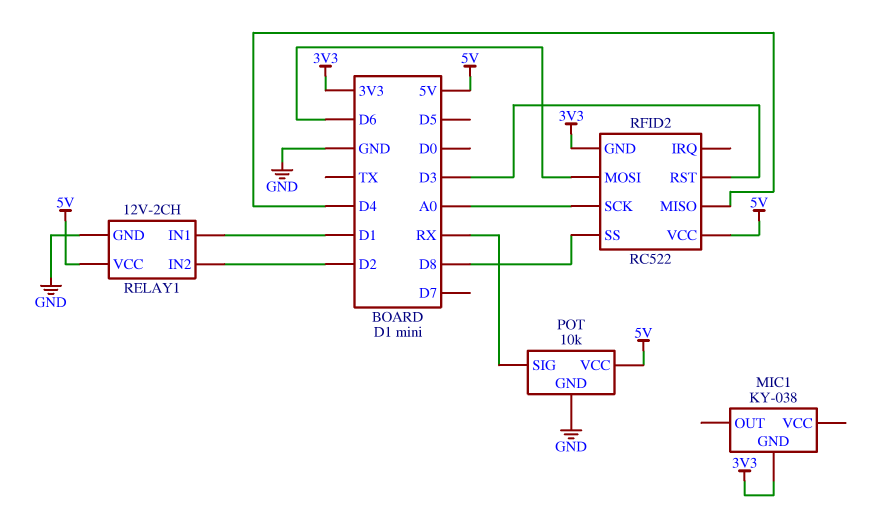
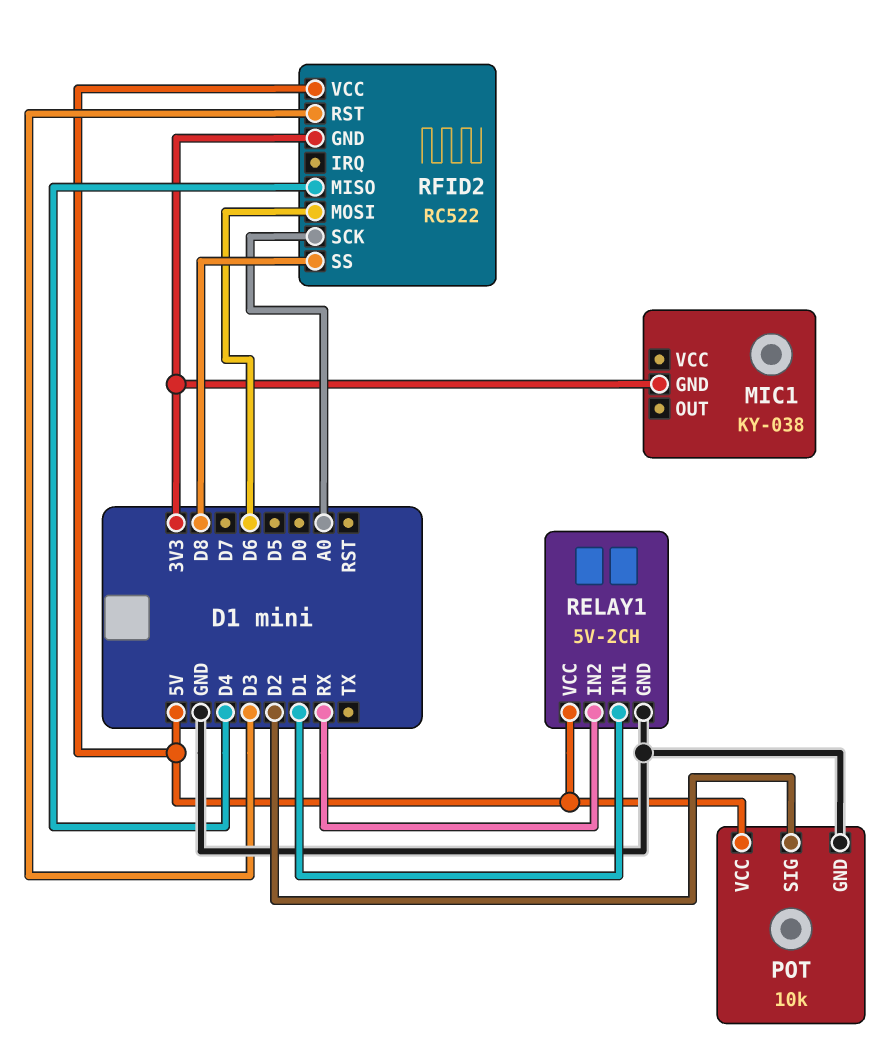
POT pin SIG: RX -> D2
RELAY1: 12V-2CH -> 5V-2CH
RELAY1 pin IN2: D2 -> RX

